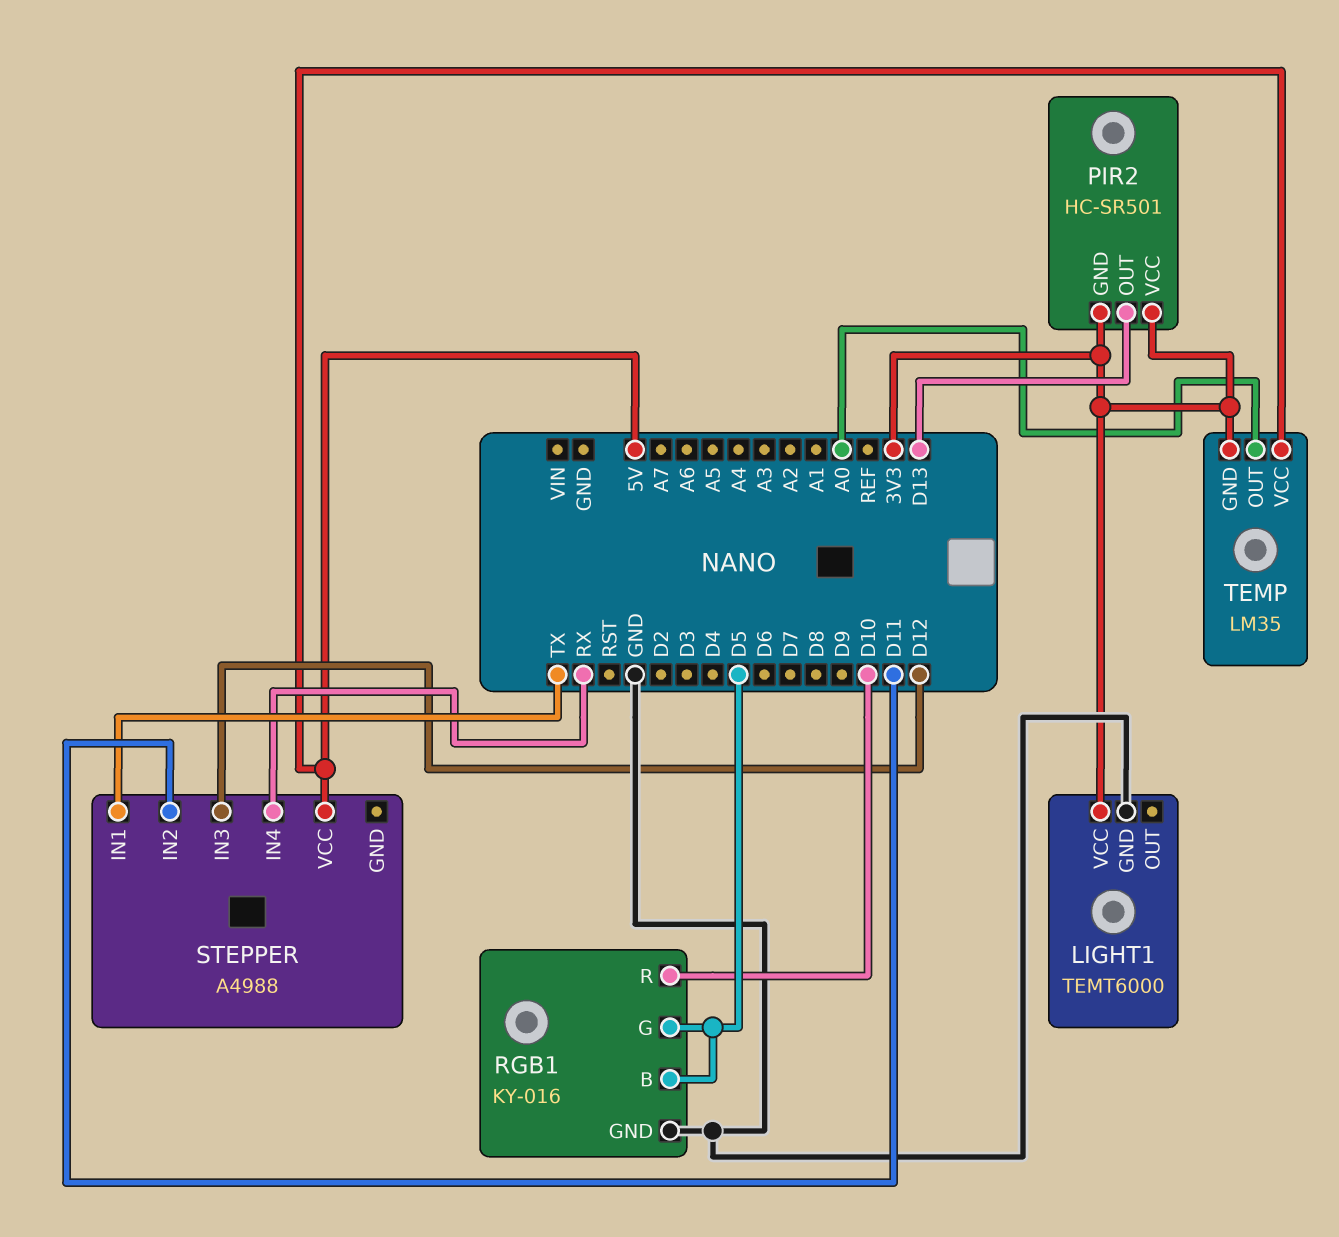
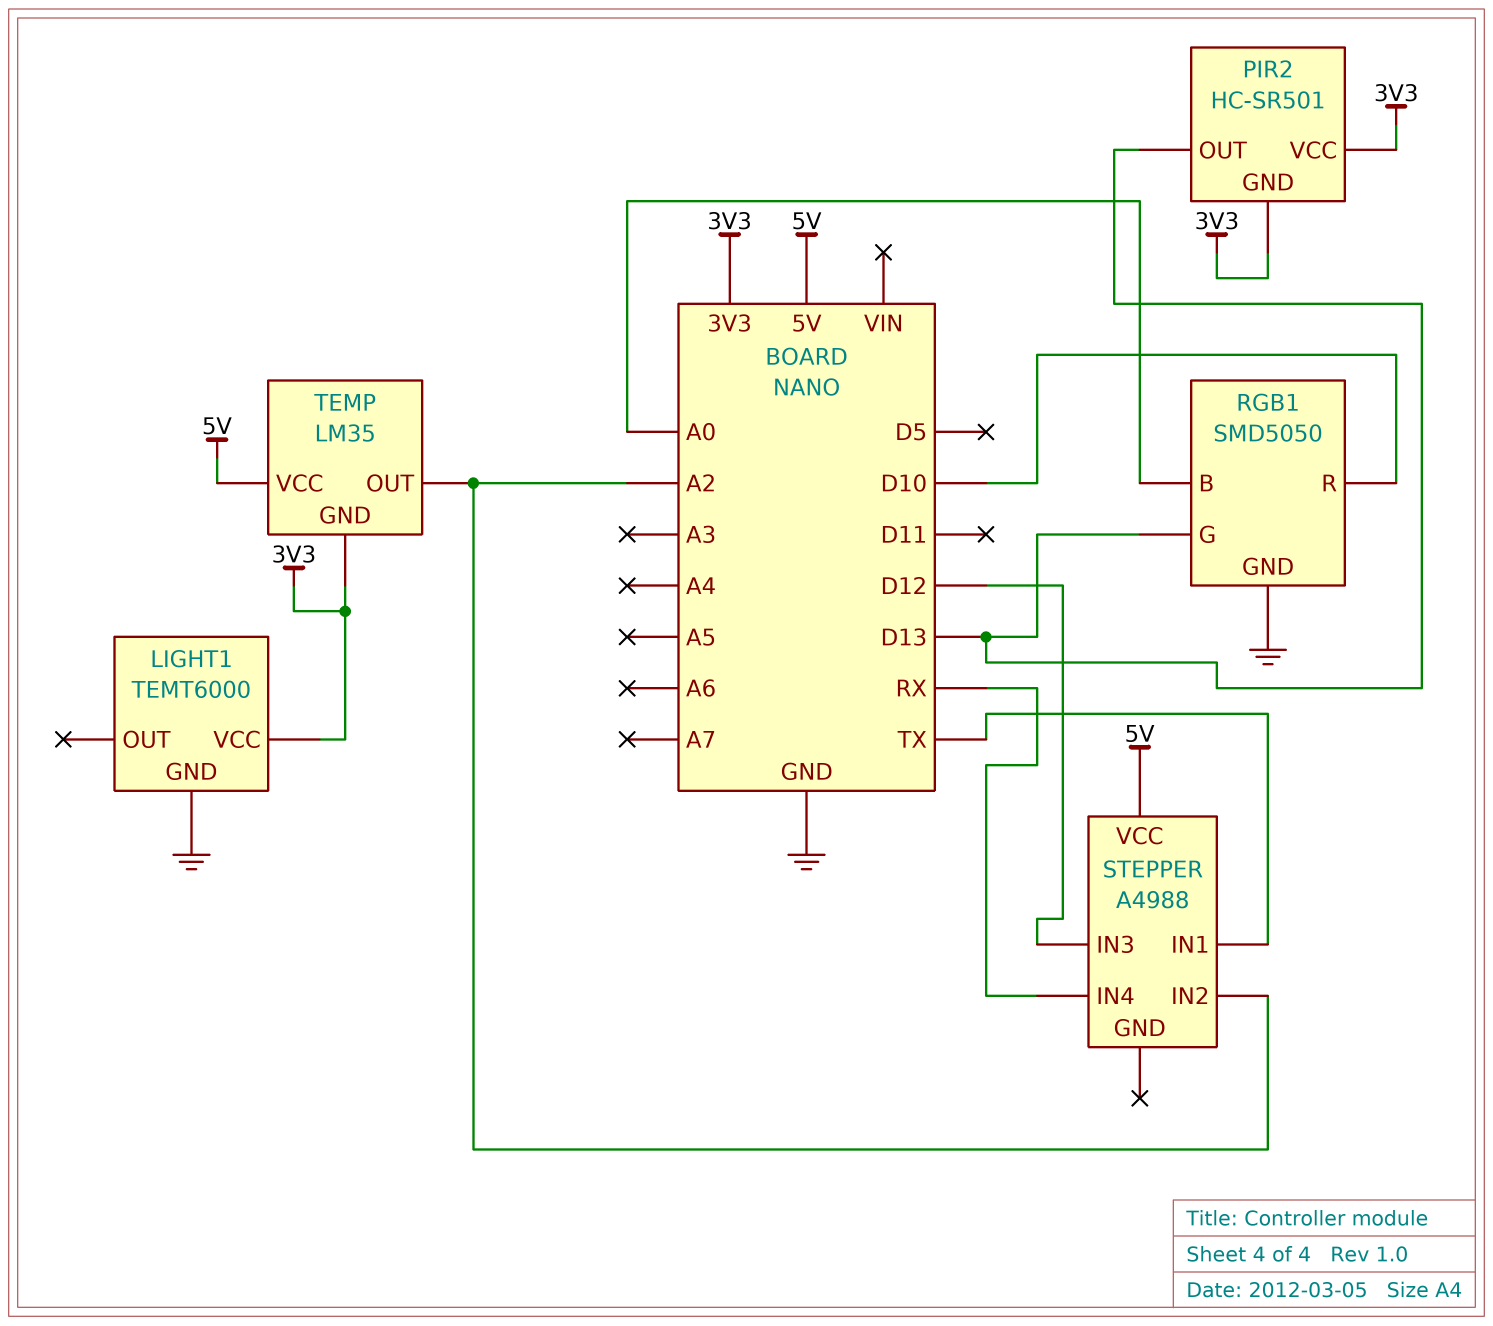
RGB1: KY-016 -> SMD5050
RGB1 pin B: D5 -> A0
RGB1 pin G: D5 -> D13
STEPPER pin IN2: D11 -> A2
TEMP pin OUT: A0 -> A2

